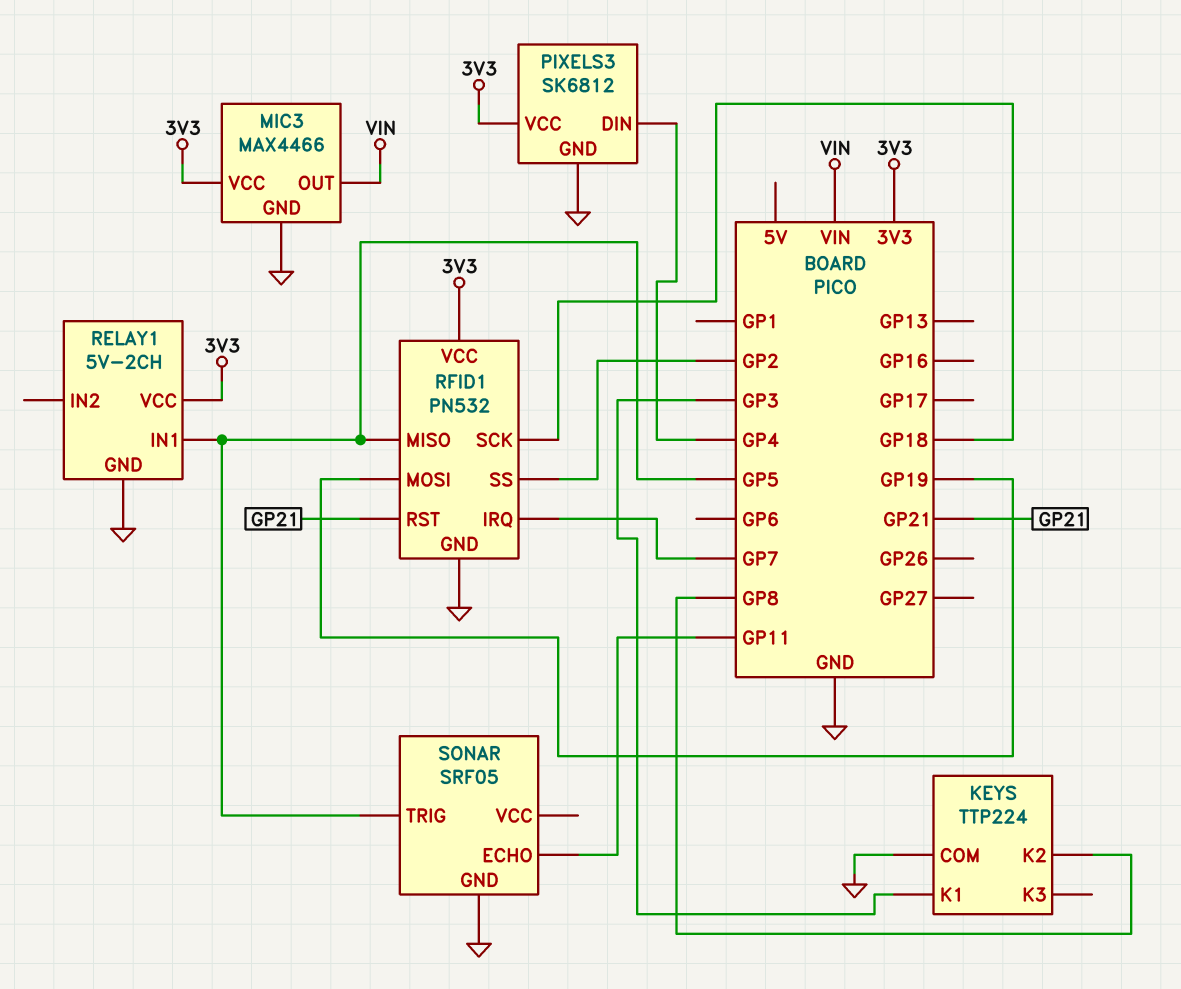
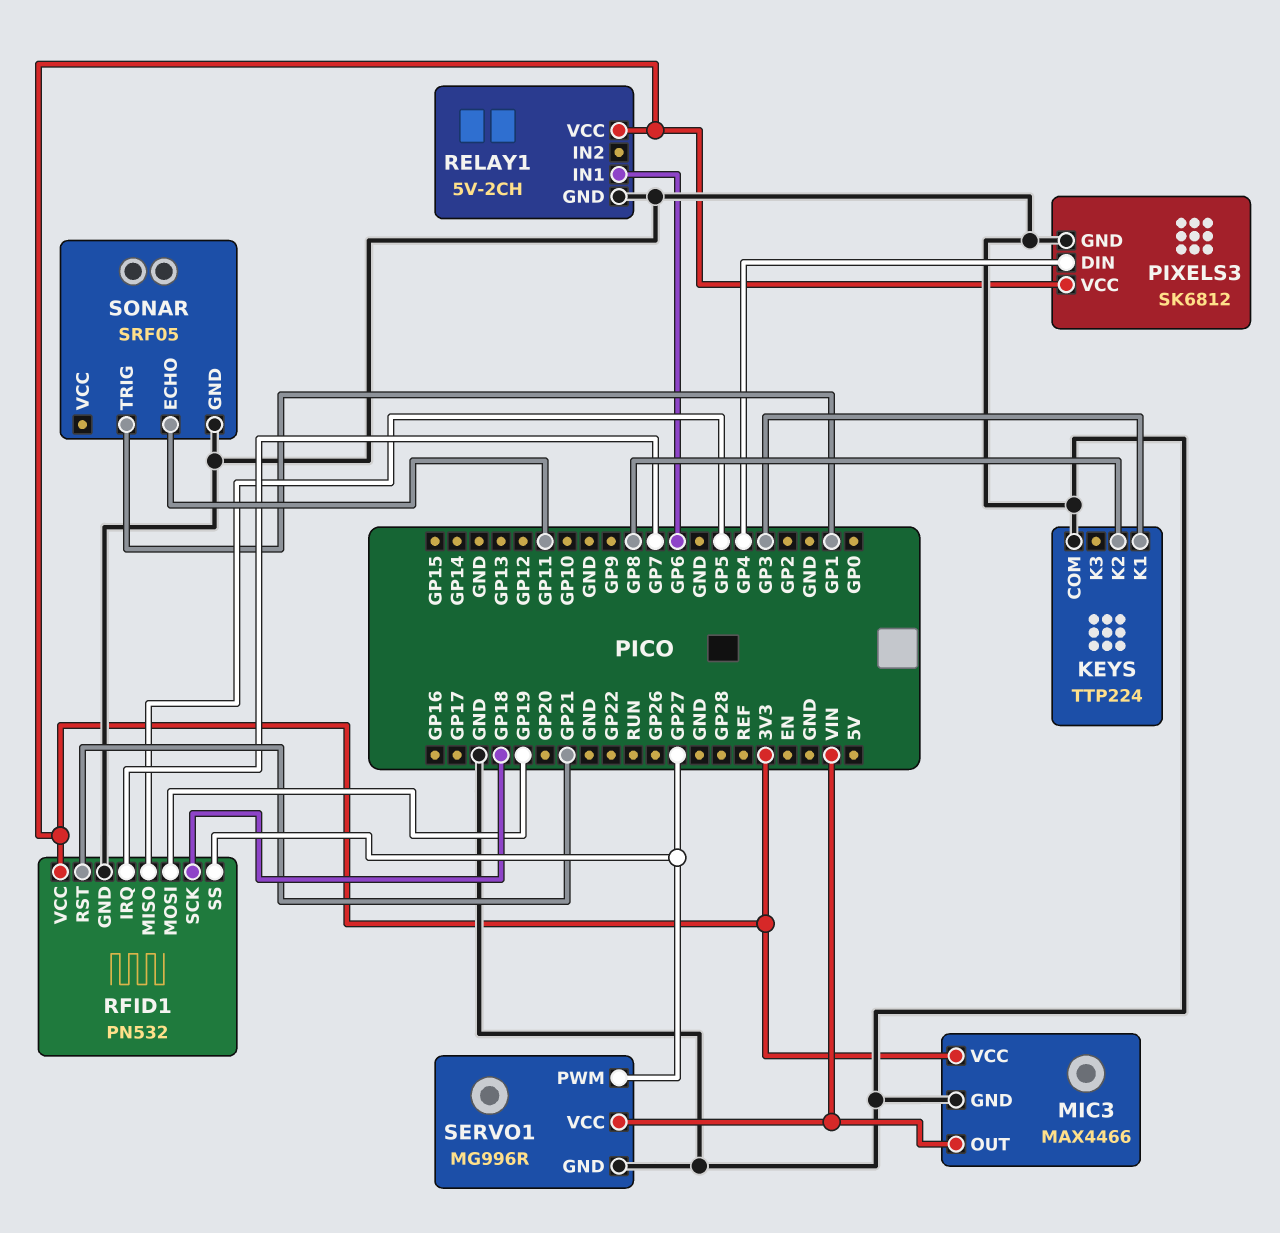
RELAY1 pin IN1: GP5 -> GP6
RFID1 pin SS: GP2 -> GP27
SERVO1: none -> MG996R
SERVO1 pin GND: none -> GND
SERVO1 pin PWM: none -> GP27
SERVO1 pin VCC: none -> VIN
SONAR pin TRIG: GP5 -> GP1

